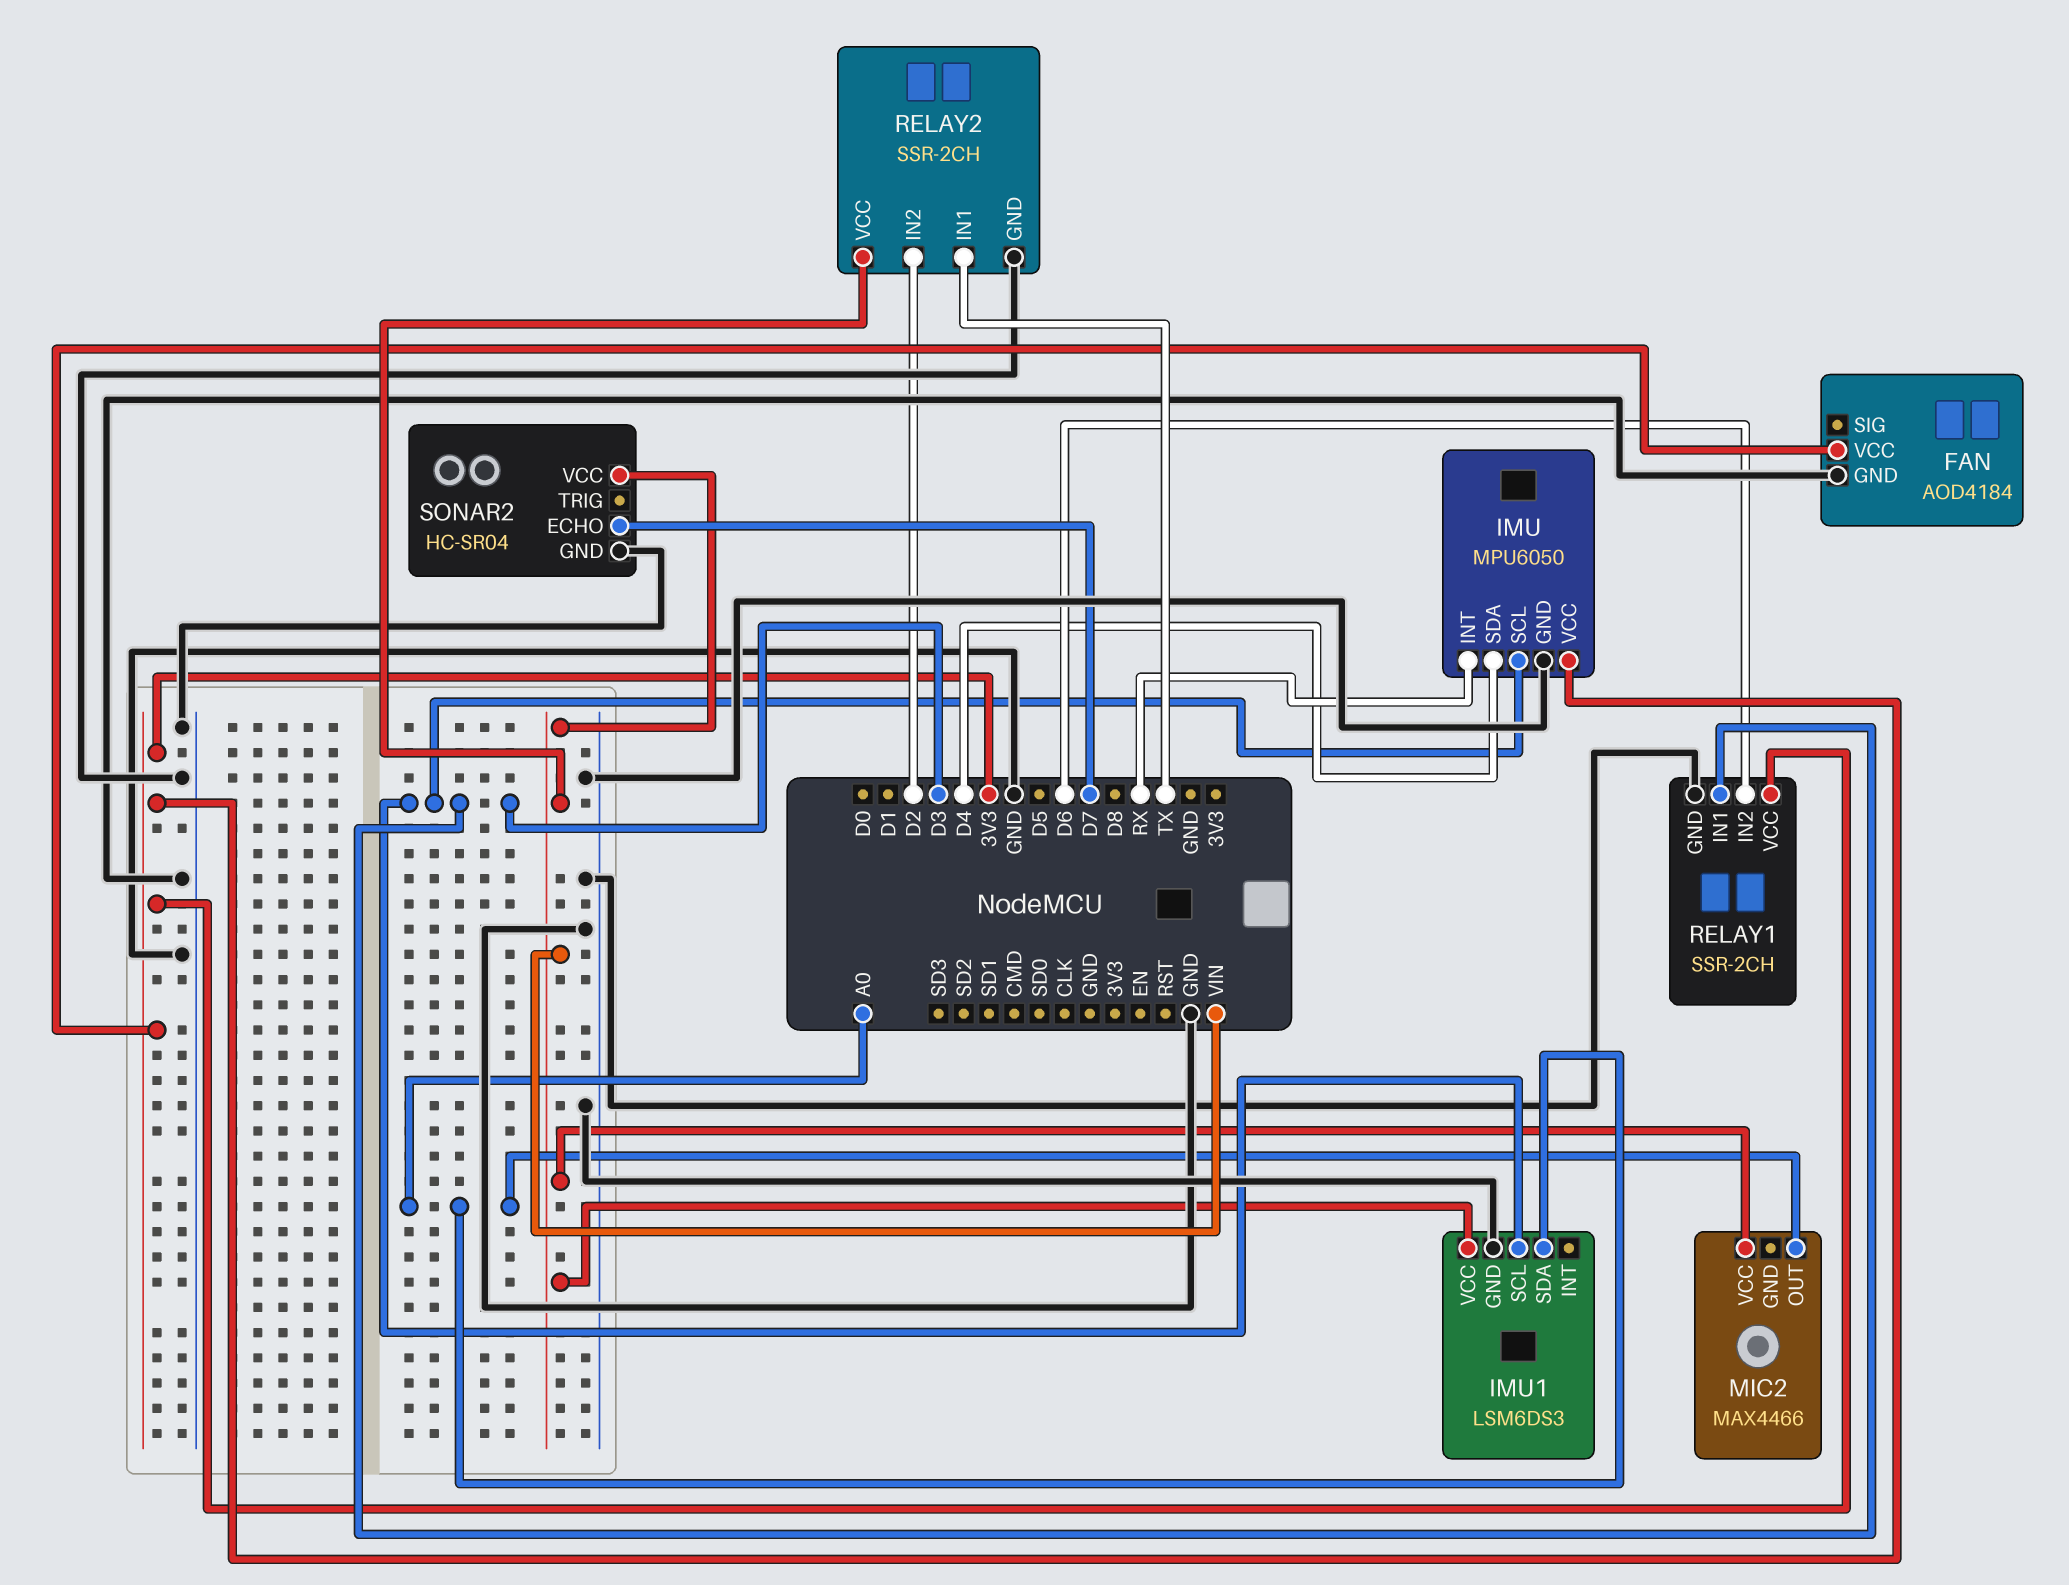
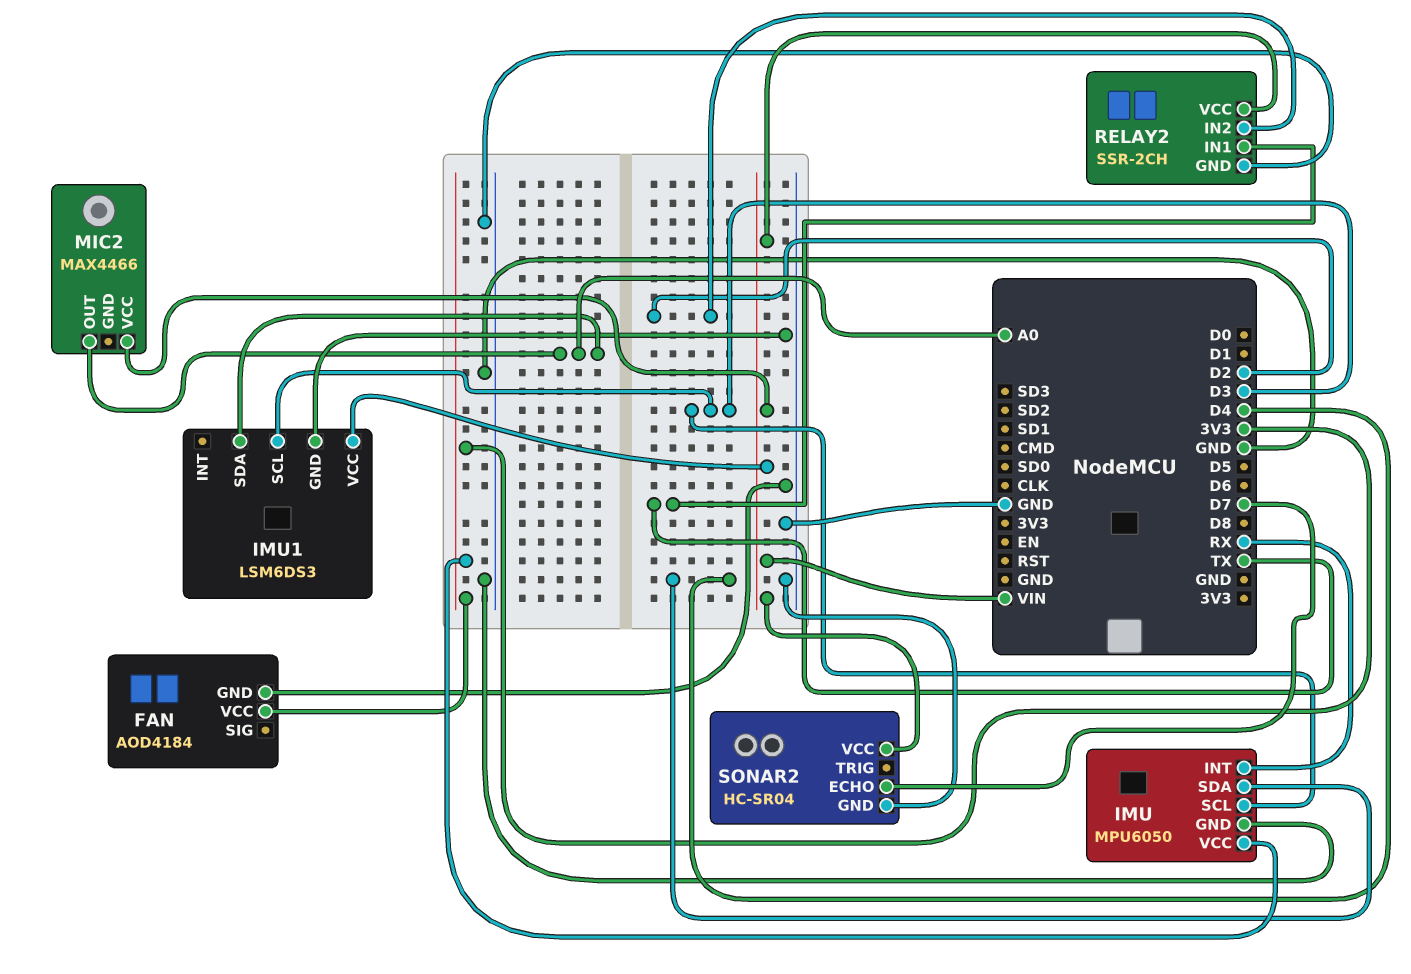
RELAY1: SSR-2CH -> none
RELAY1 pin GND: GND -> none
RELAY1 pin IN1: D3 -> none
RELAY1 pin IN2: D6 -> none
RELAY1 pin VCC: 3V3 -> none

